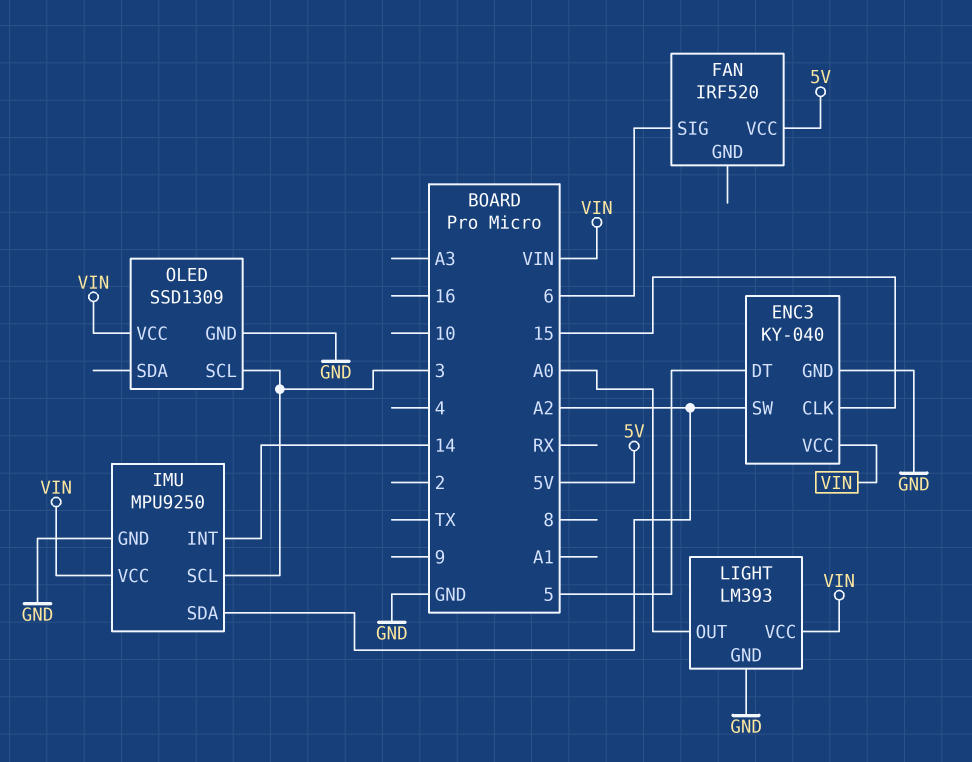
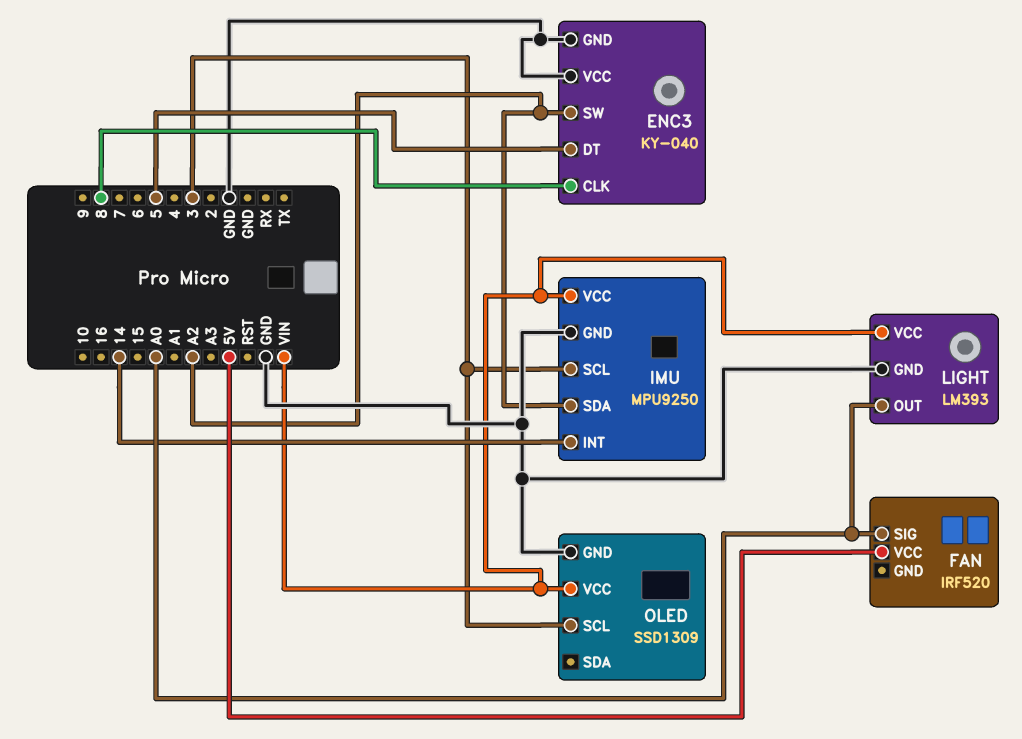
ENC3 pin CLK: 15 -> 8
ENC3 pin VCC: VIN -> GND
FAN pin SIG: 6 -> A0

